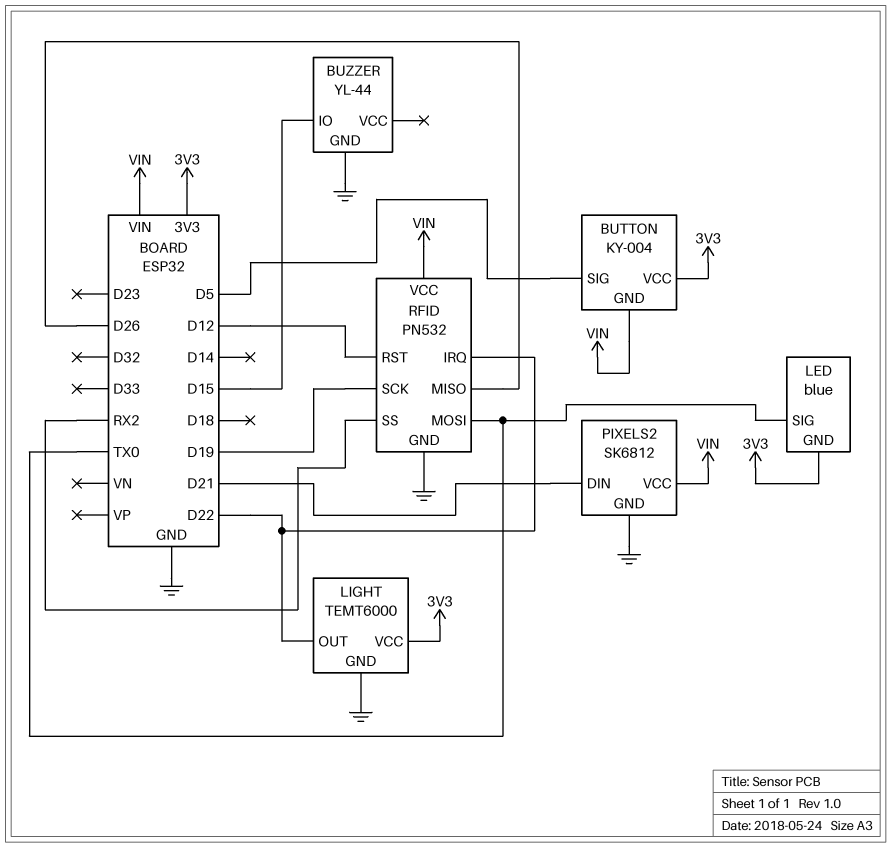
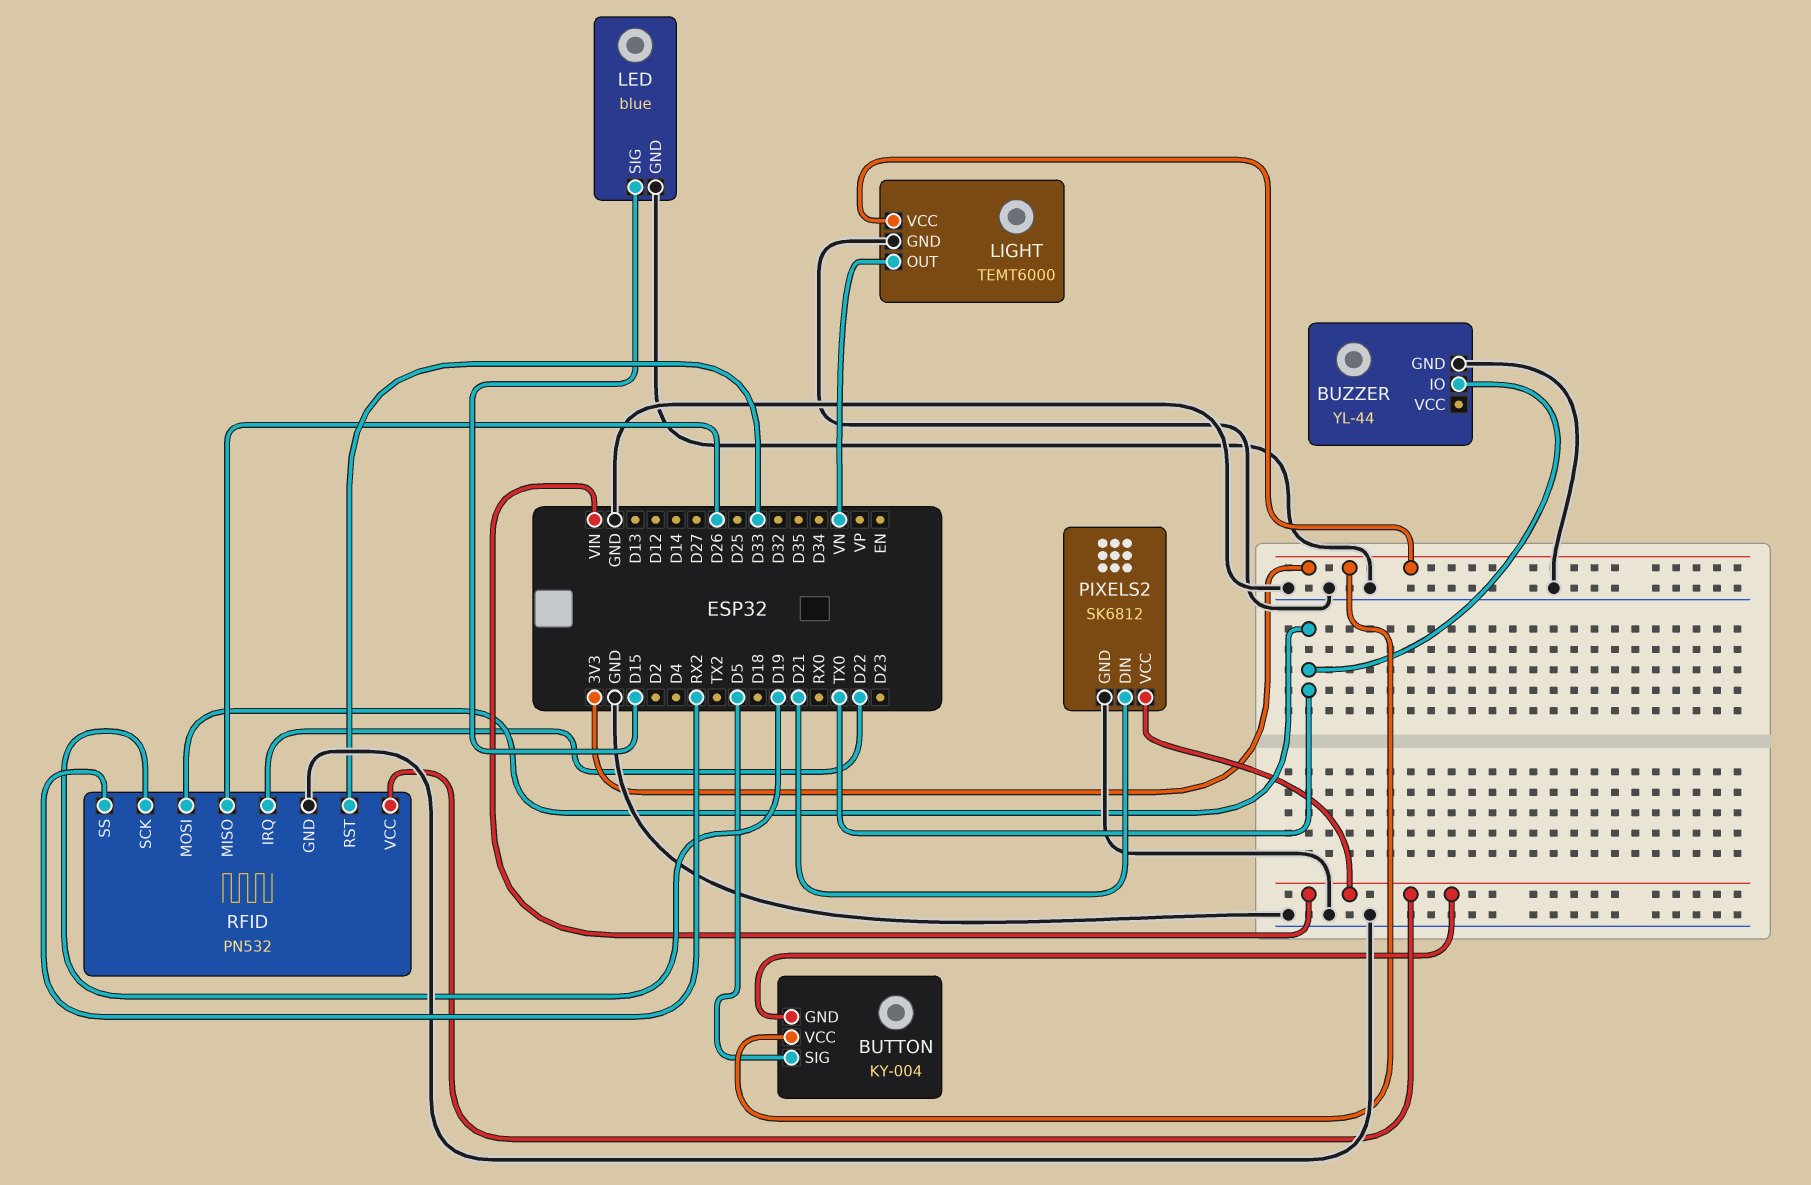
BUZZER pin IO: D15 -> TX0
LED pin GND: 3V3 -> GND
LED pin SIG: TX0 -> D15
LIGHT pin OUT: D22 -> VN
RFID pin RST: D12 -> D33

